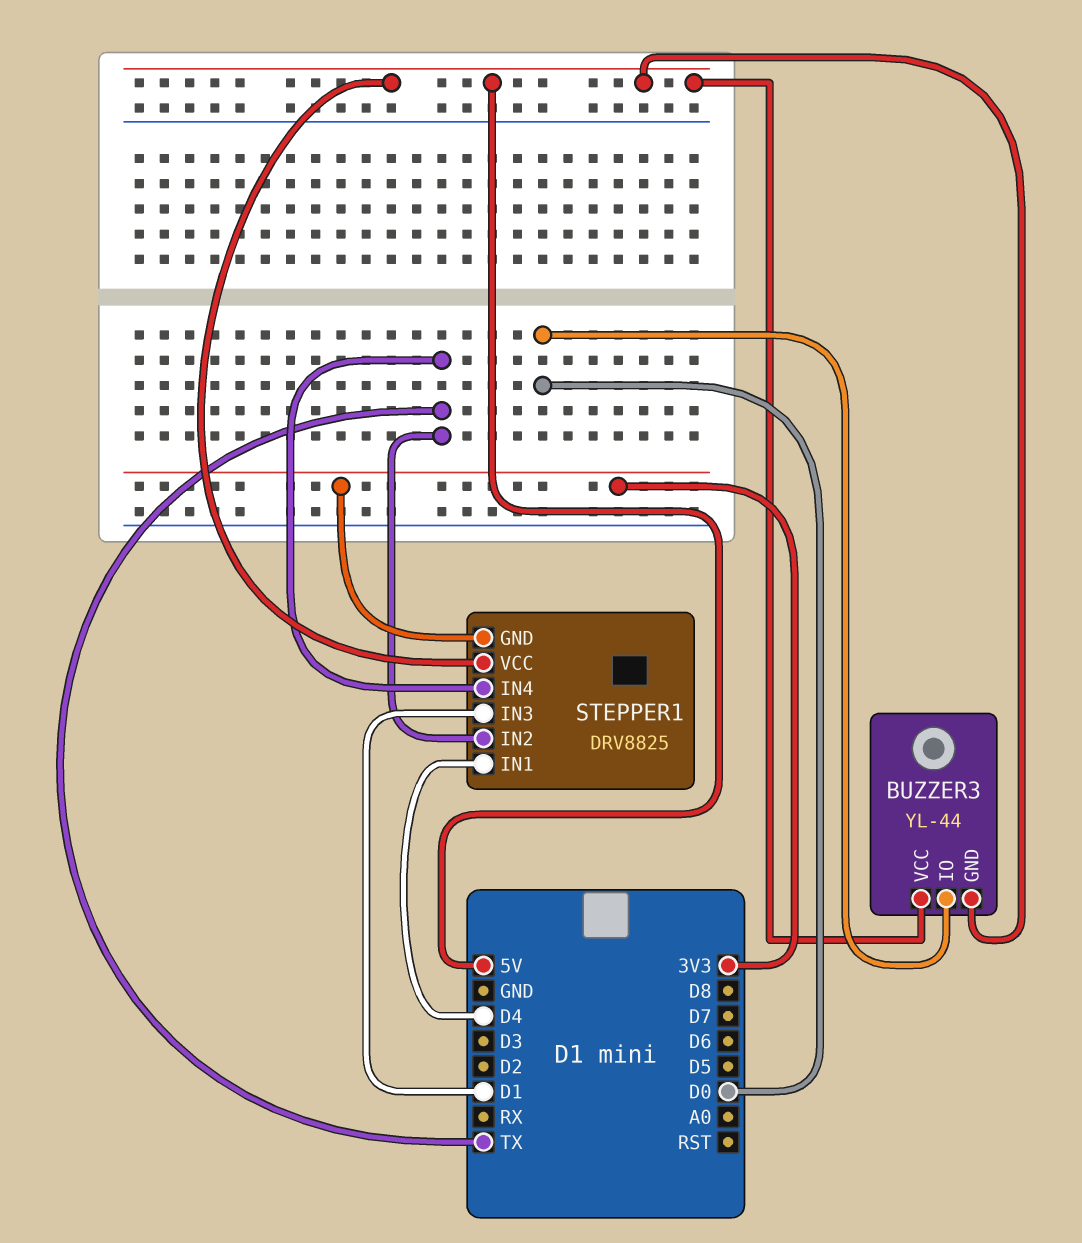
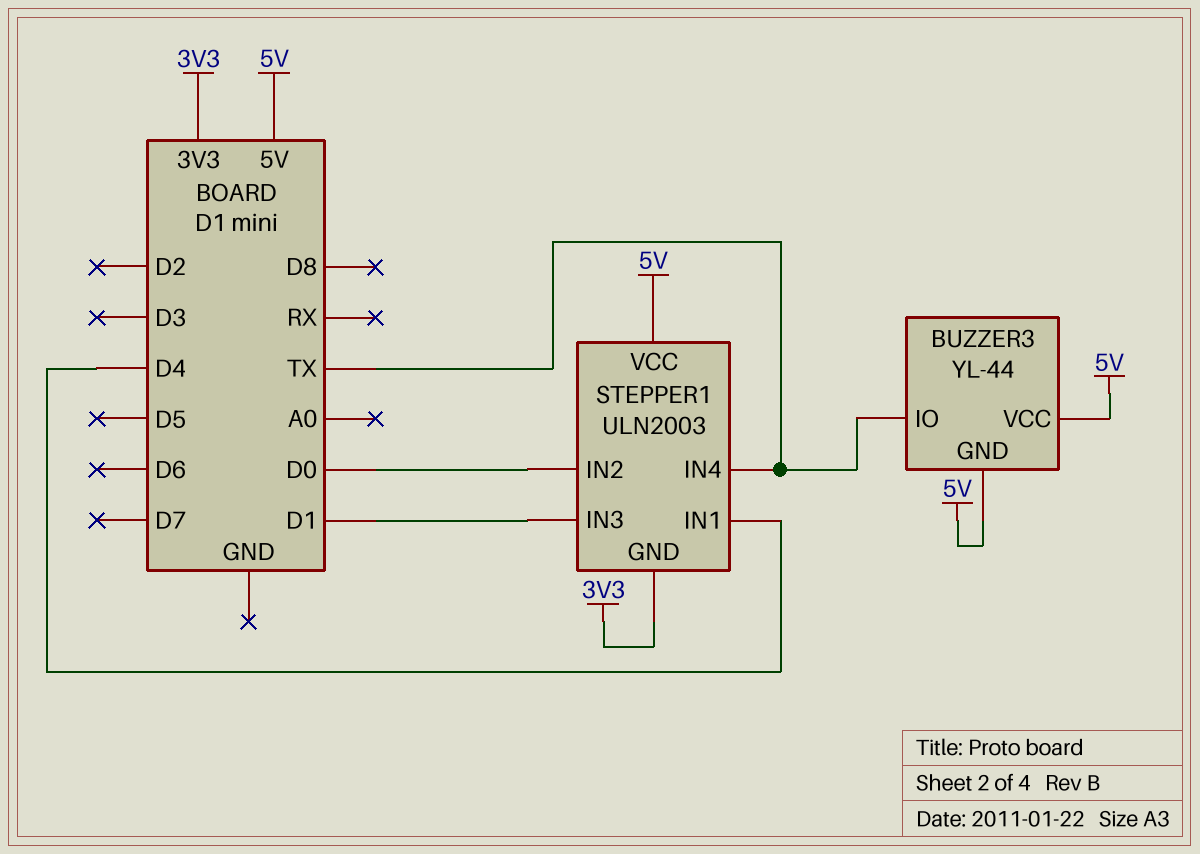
BUZZER3 pin IO: D0 -> TX
STEPPER1: DRV8825 -> ULN2003
STEPPER1 pin IN2: TX -> D0

